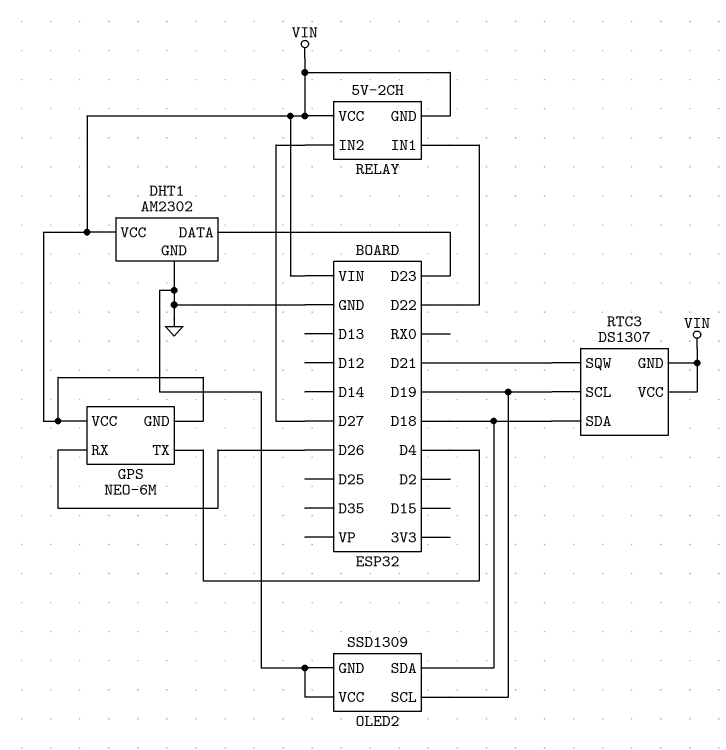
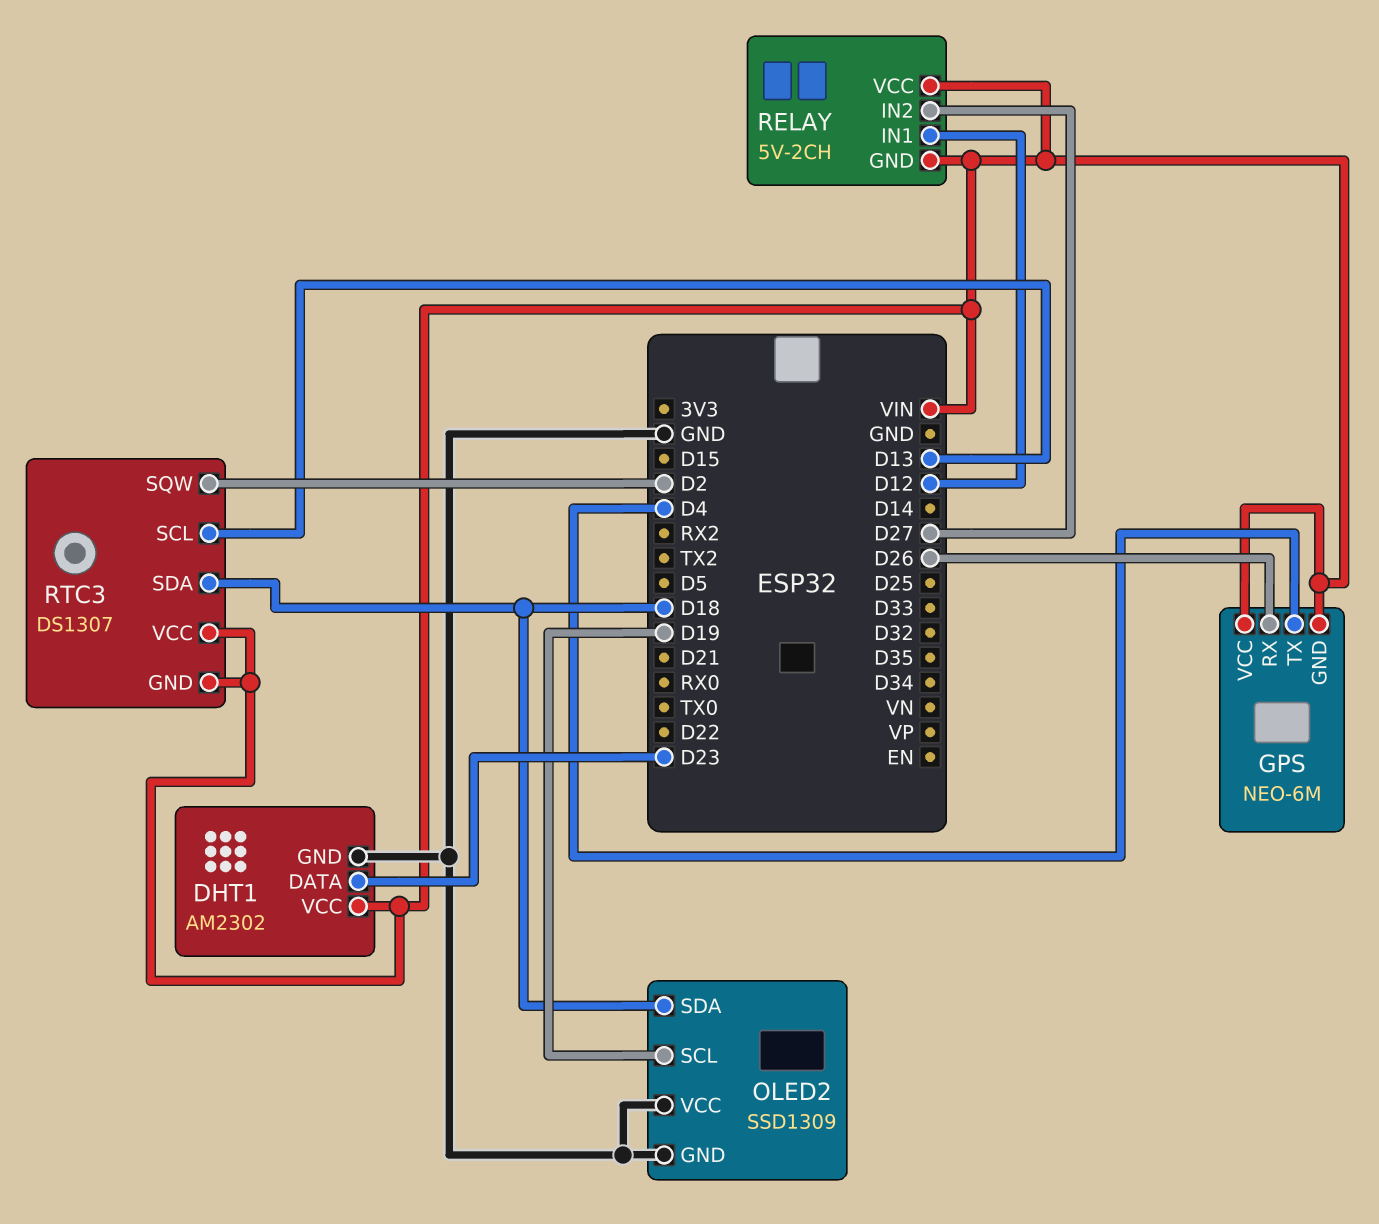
RELAY pin IN1: D22 -> D12
RTC3 pin SCL: D19 -> D13
RTC3 pin SQW: D21 -> D2

